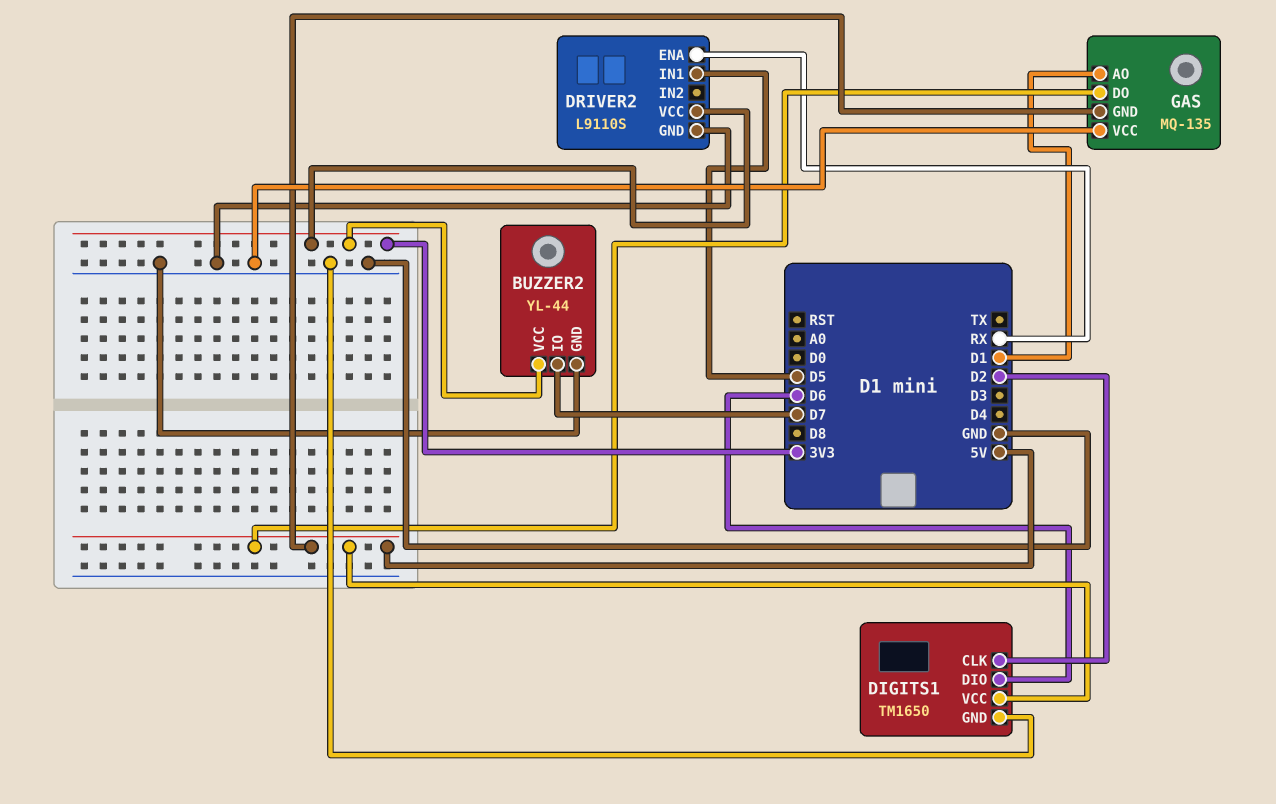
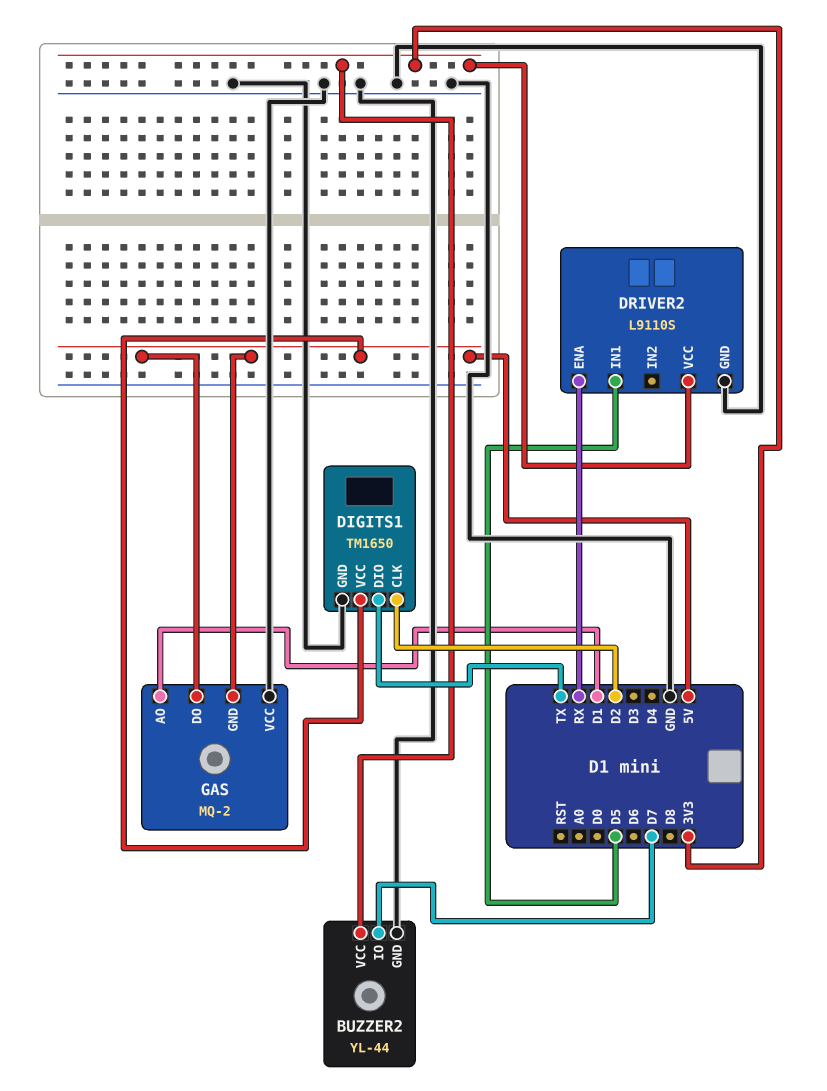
DIGITS1 pin DIO: D6 -> TX
GAS: MQ-135 -> MQ-2

